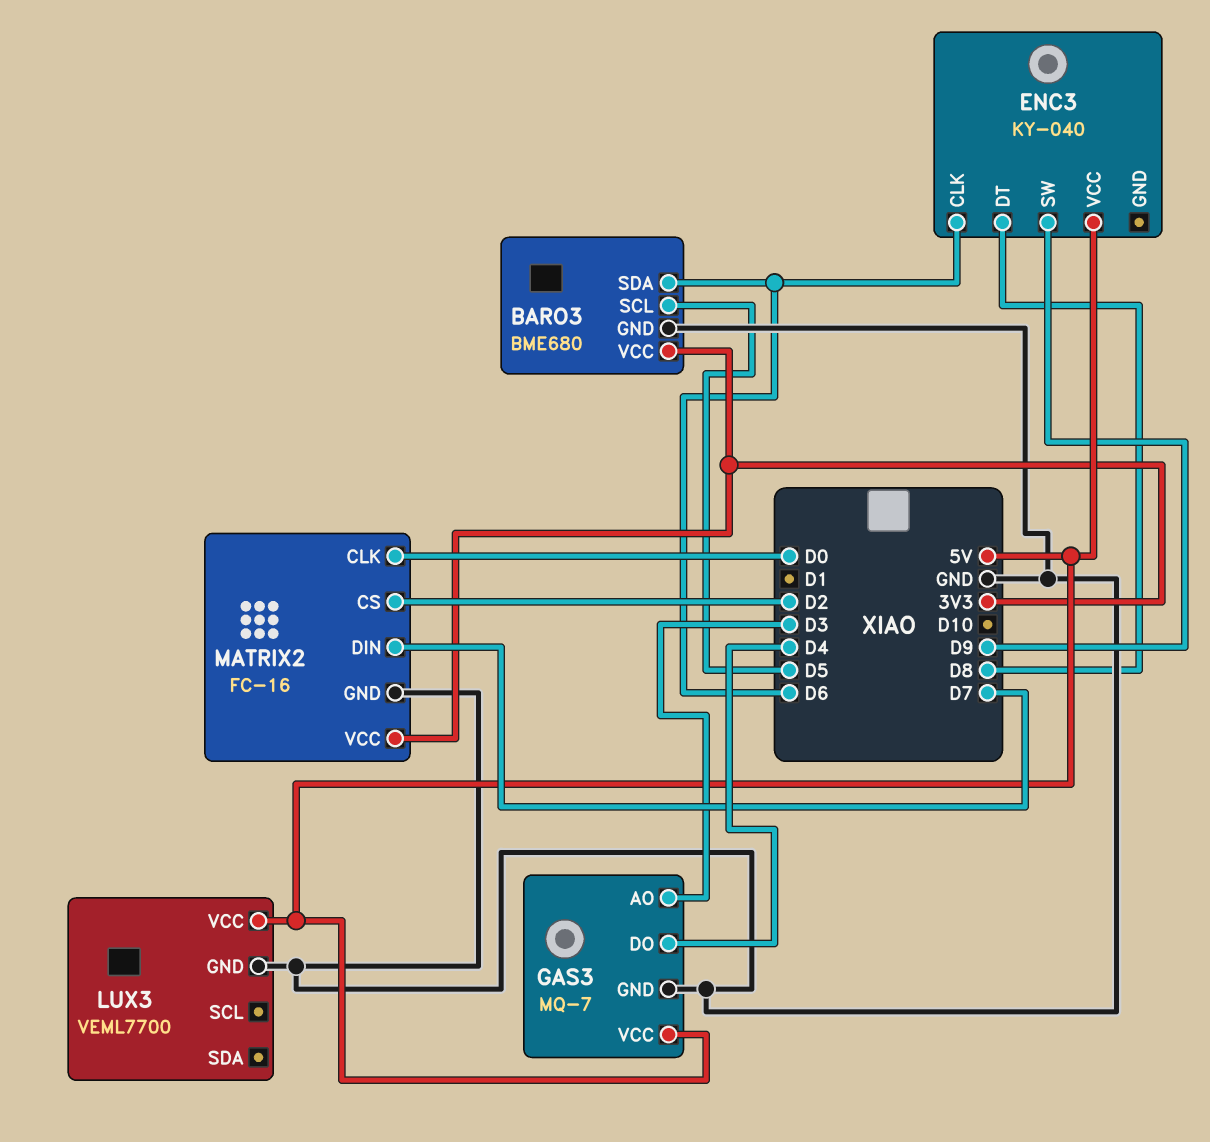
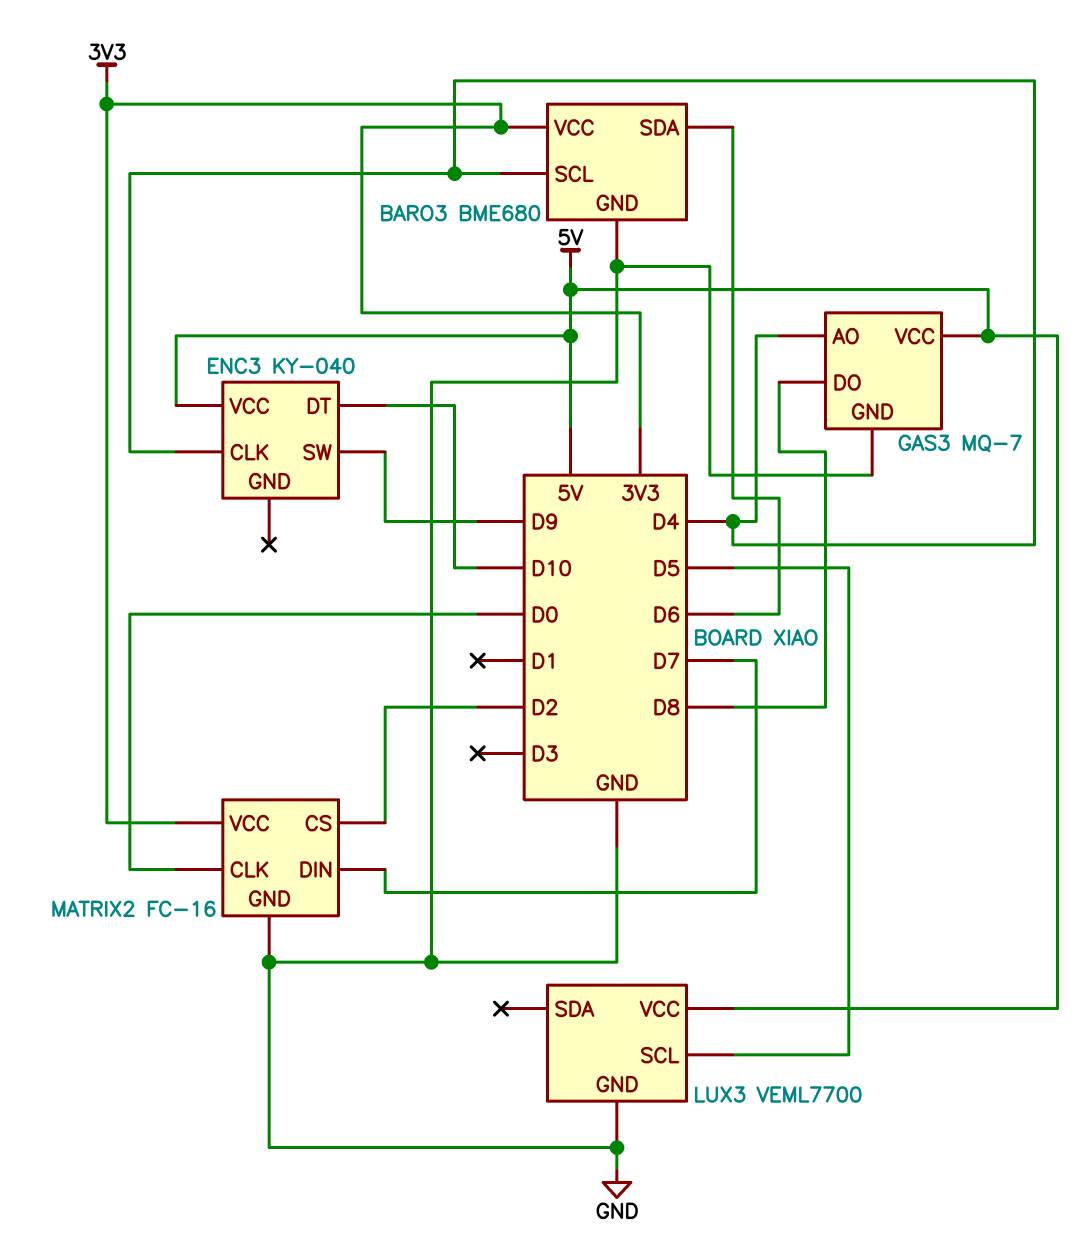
BARO3 pin SCL: D5 -> D4
ENC3 pin CLK: D6 -> D4
ENC3 pin DT: D8 -> D10
GAS3 pin AO: D3 -> D4
GAS3 pin DO: D4 -> D8
LUX3 pin SCL: none -> D5

